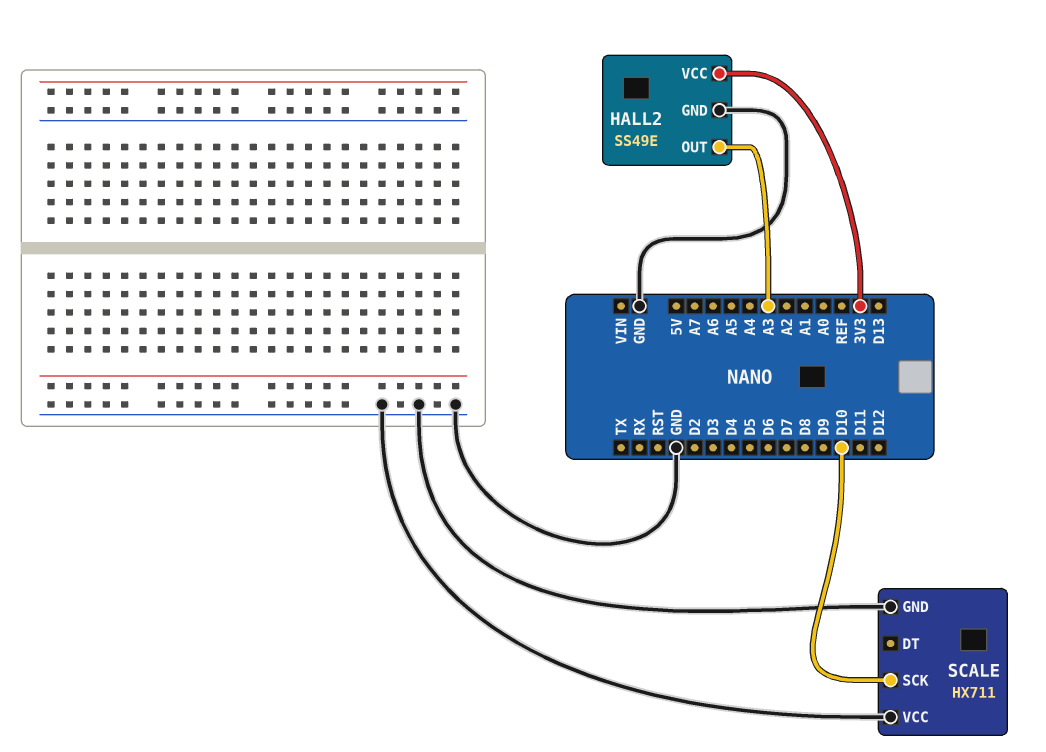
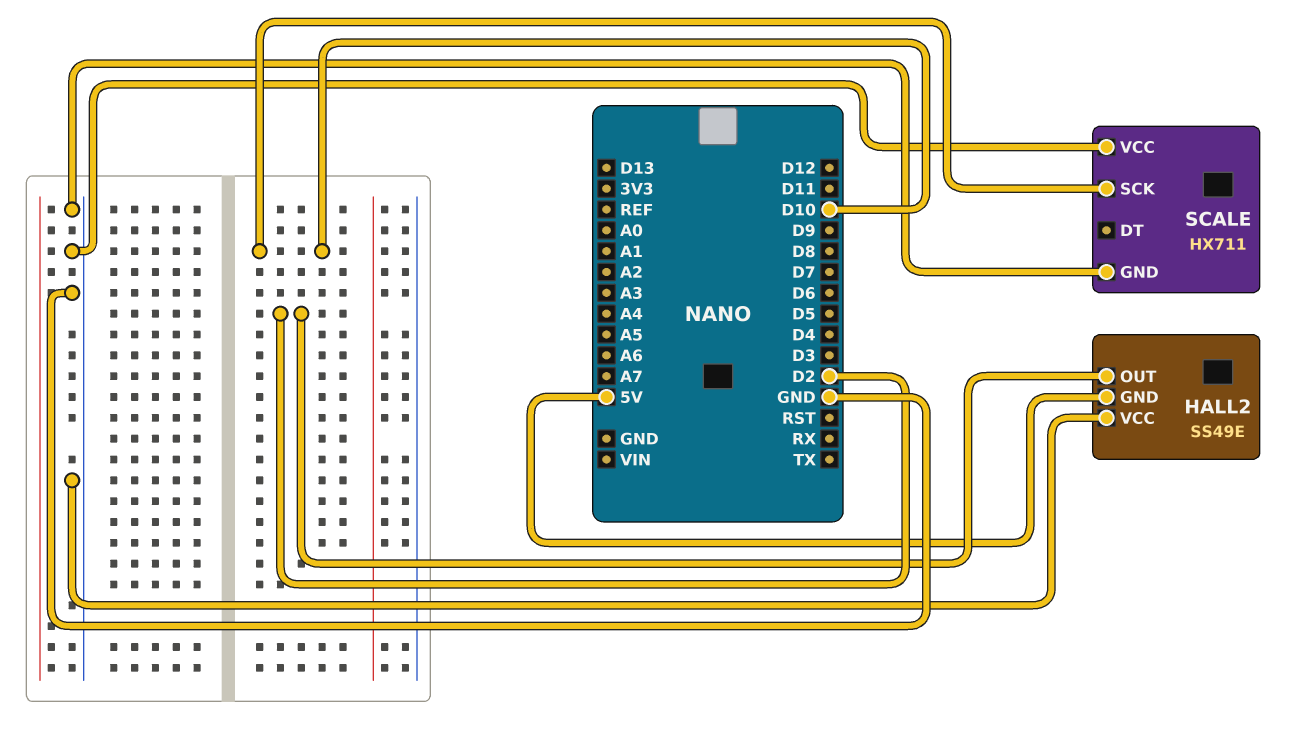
HALL2 pin GND: GND -> 5V
HALL2 pin OUT: A3 -> D2
HALL2 pin VCC: 3V3 -> GND

